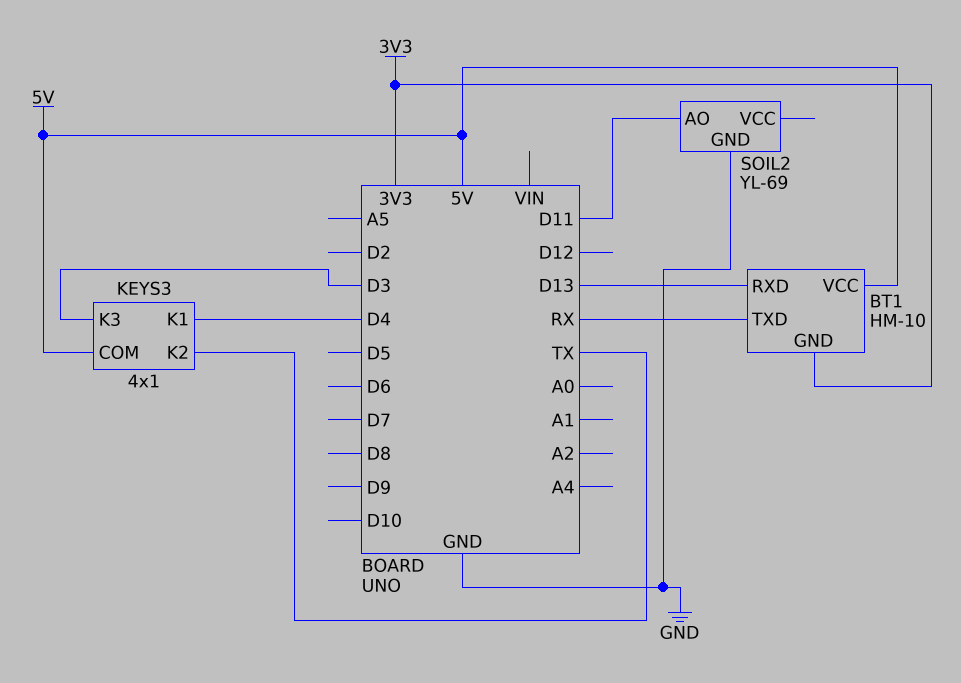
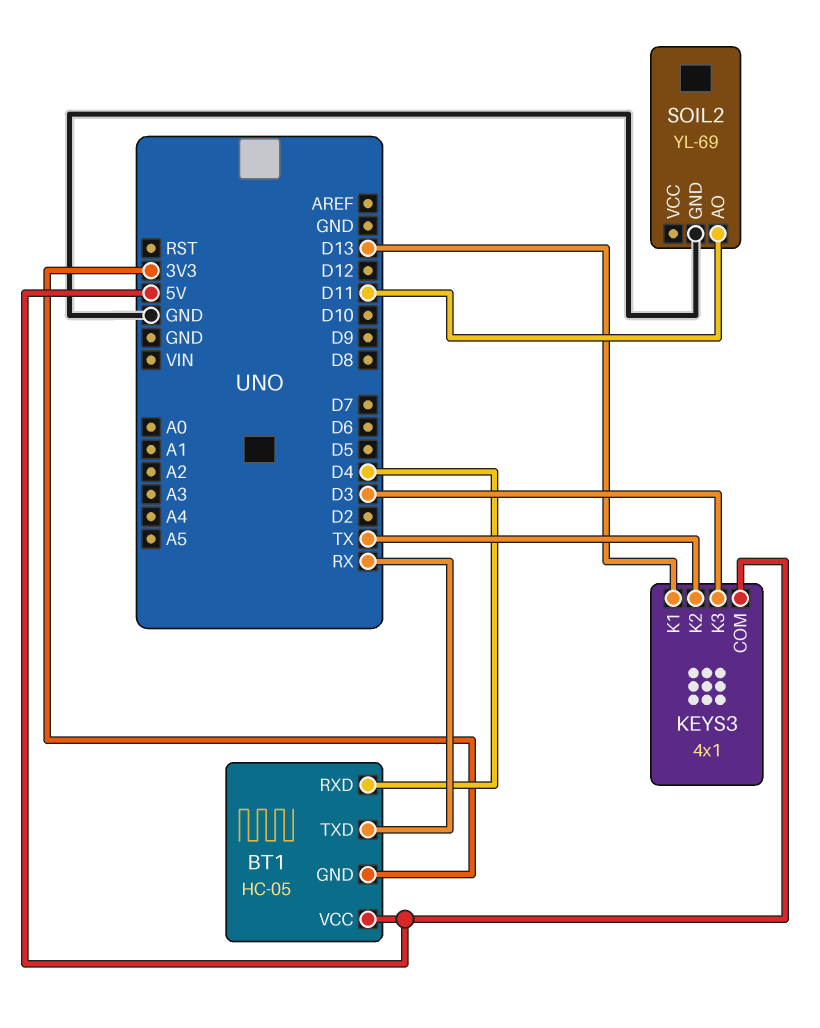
BT1: HM-10 -> HC-05
BT1 pin RXD: D13 -> D4
KEYS3 pin K1: D4 -> D13

